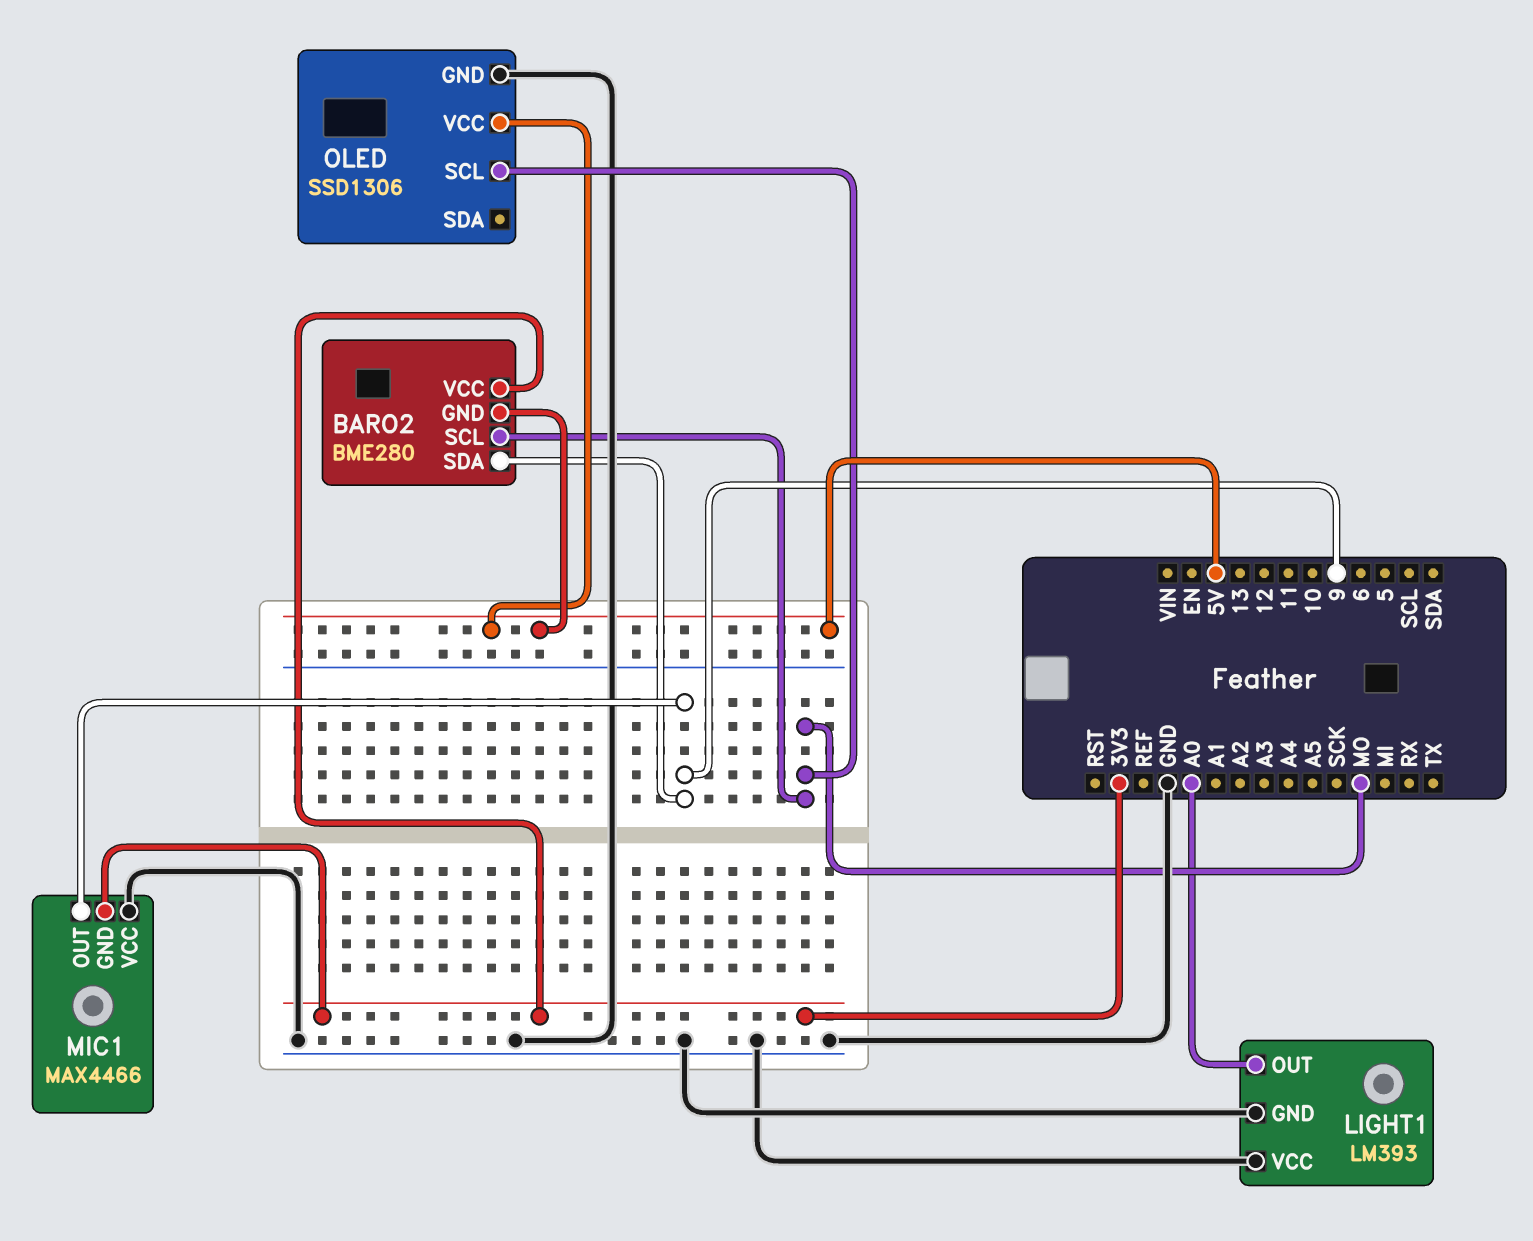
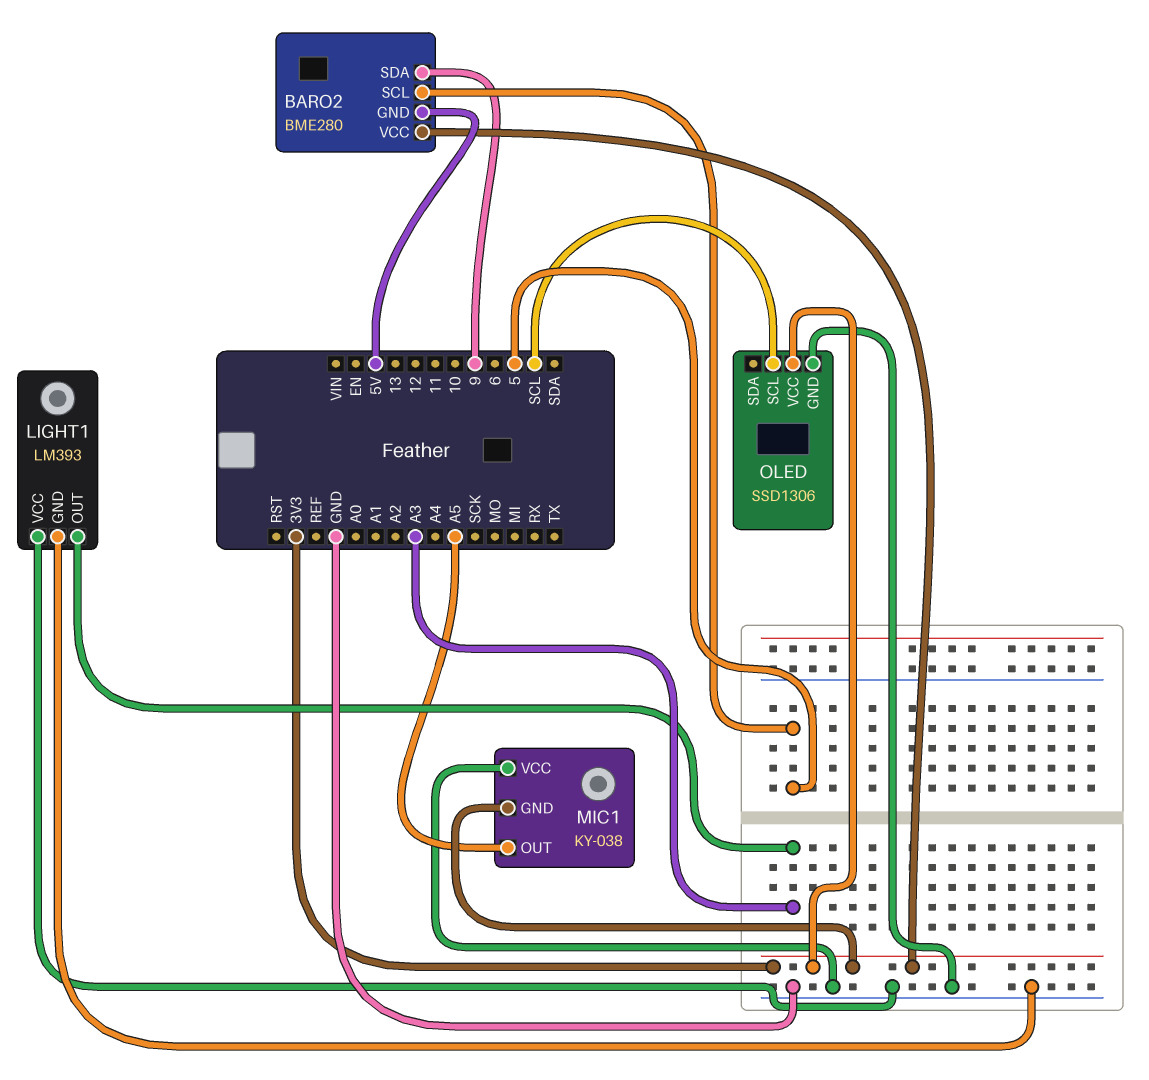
BARO2 pin SCL: MO -> 5
LIGHT1 pin OUT: A0 -> A3
MIC1: MAX4466 -> KY-038
MIC1 pin OUT: 9 -> A5
OLED pin SCL: MO -> SCL
OLED pin VCC: 5V -> 3V3

